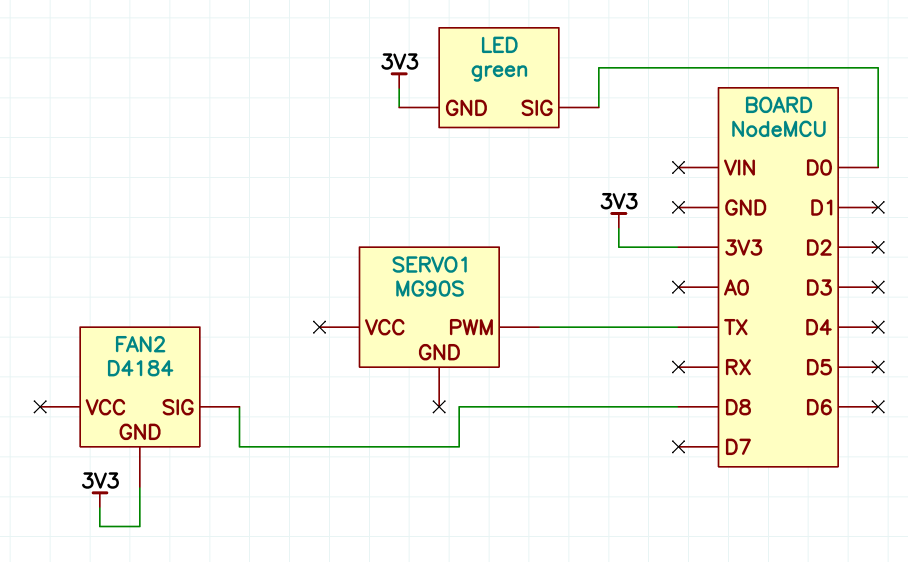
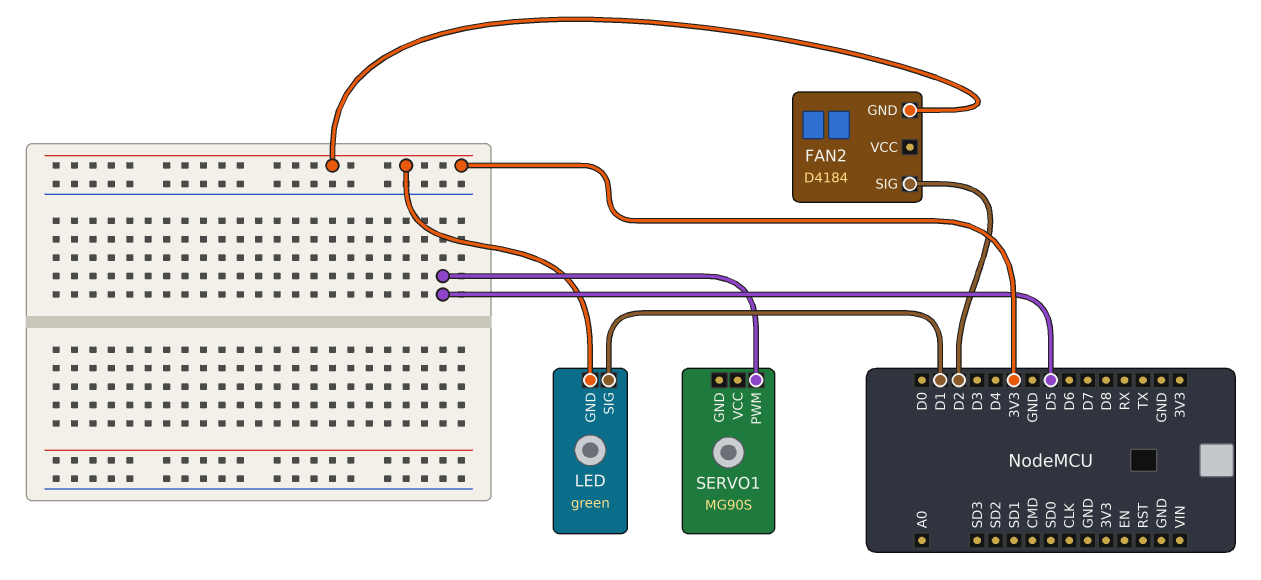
FAN2 pin SIG: D8 -> D2
LED pin SIG: D0 -> D1
SERVO1 pin PWM: TX -> D5

